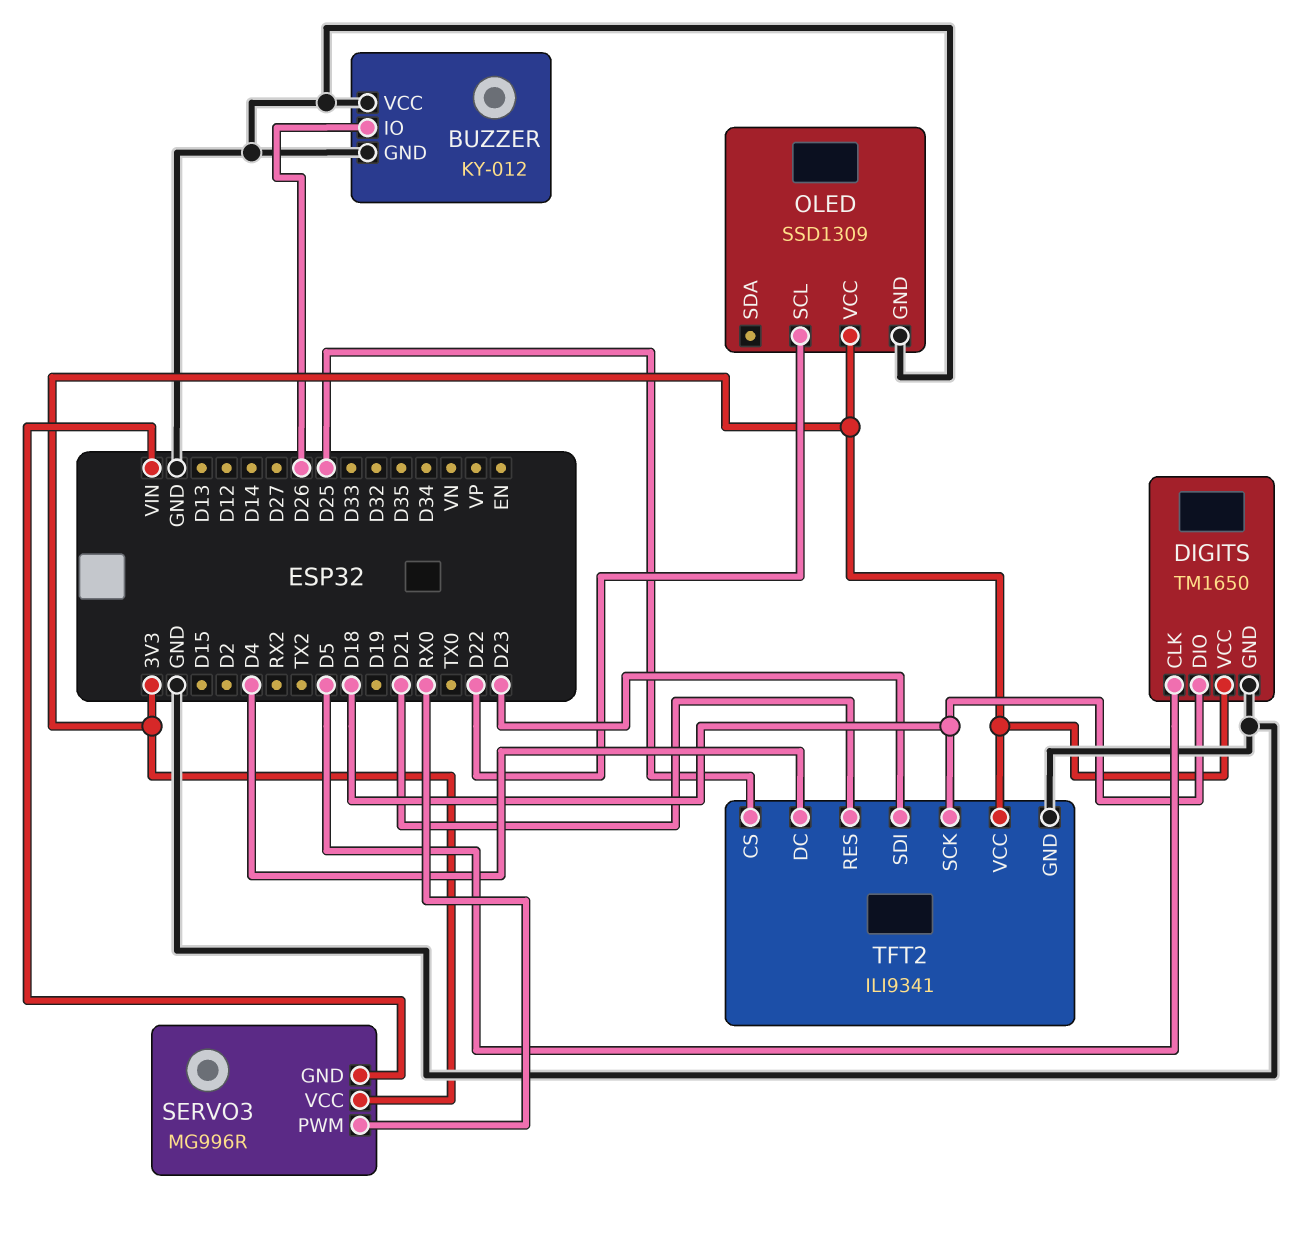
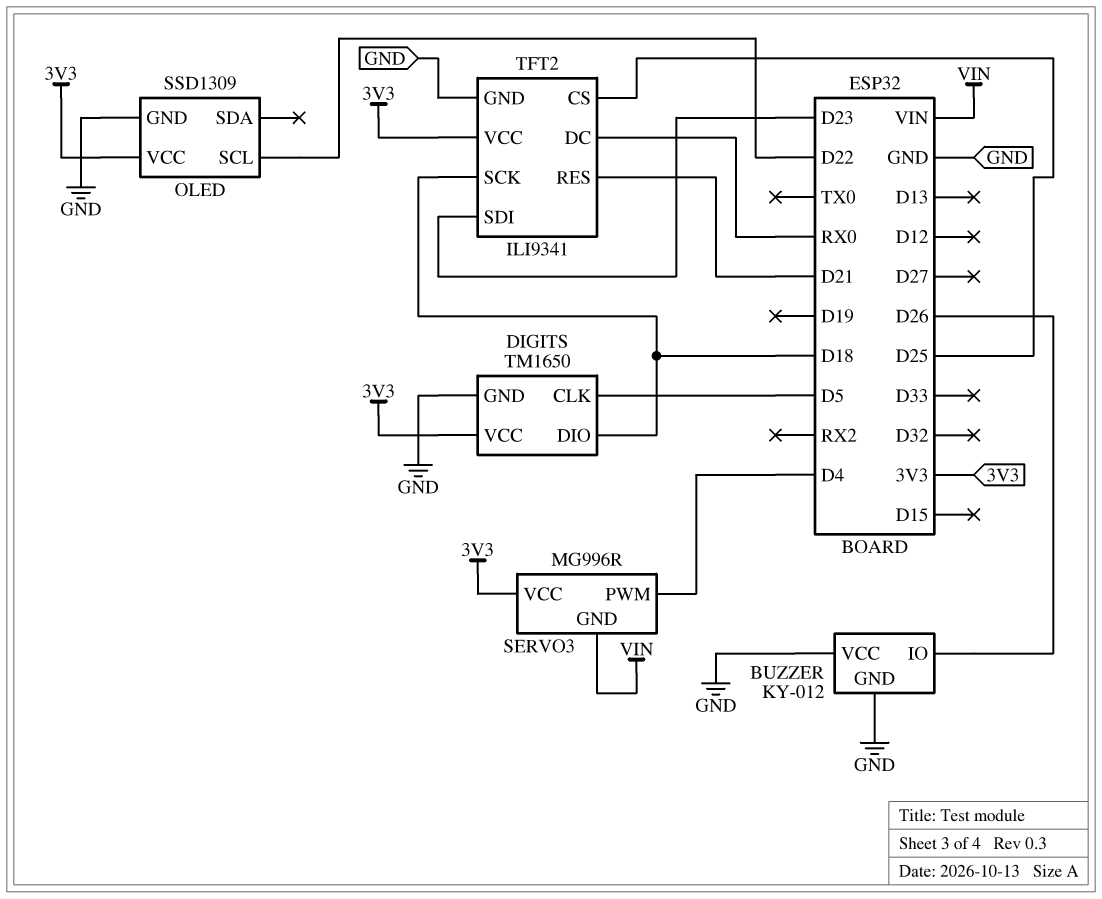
SERVO3 pin PWM: RX0 -> D4
TFT2 pin DC: D4 -> RX0

